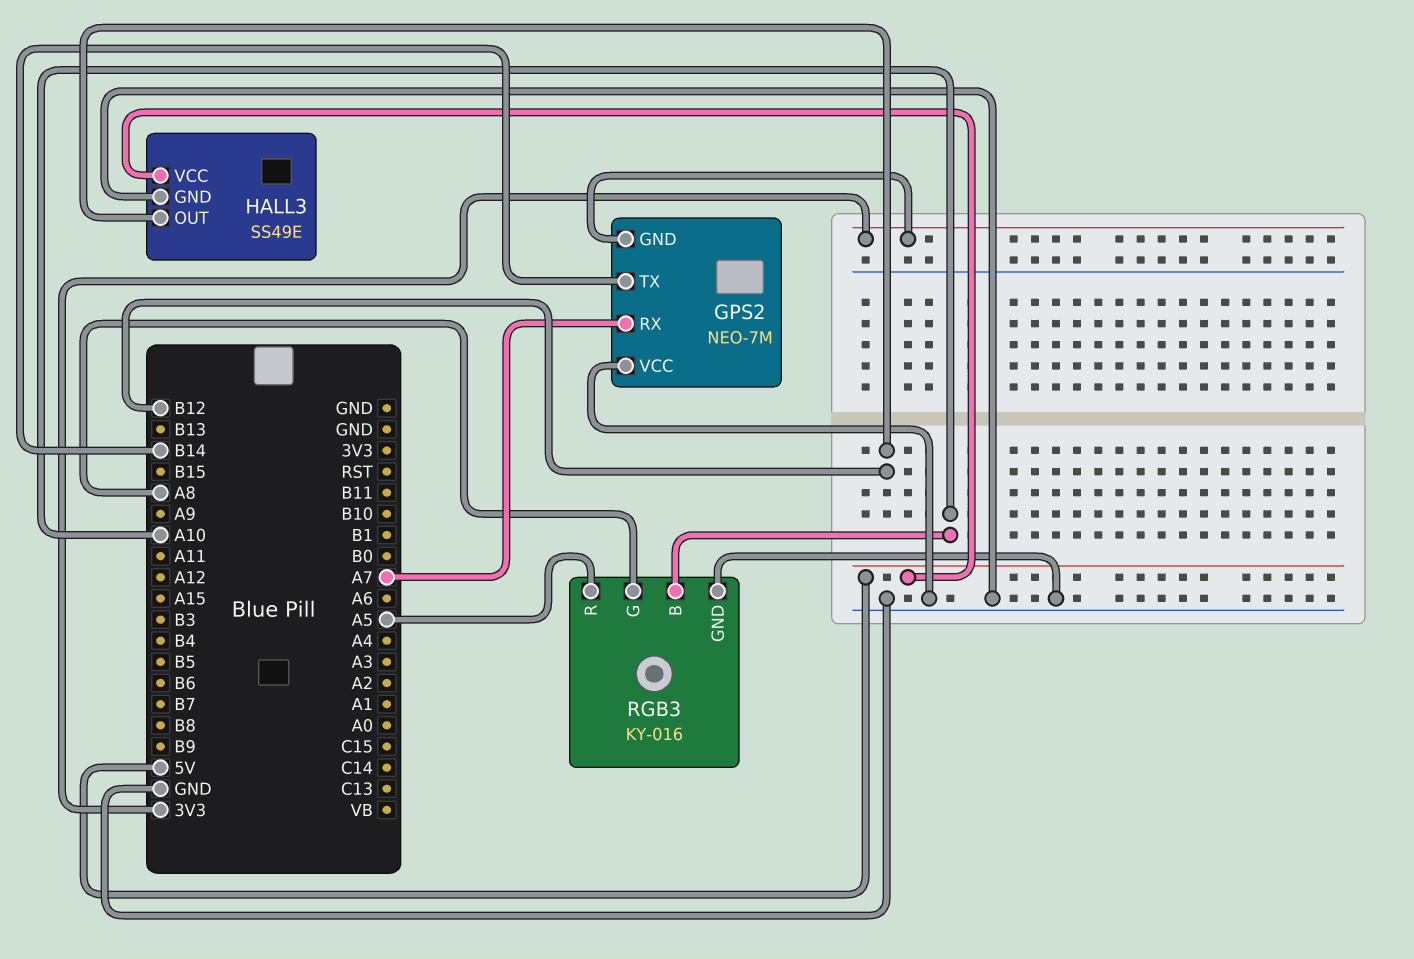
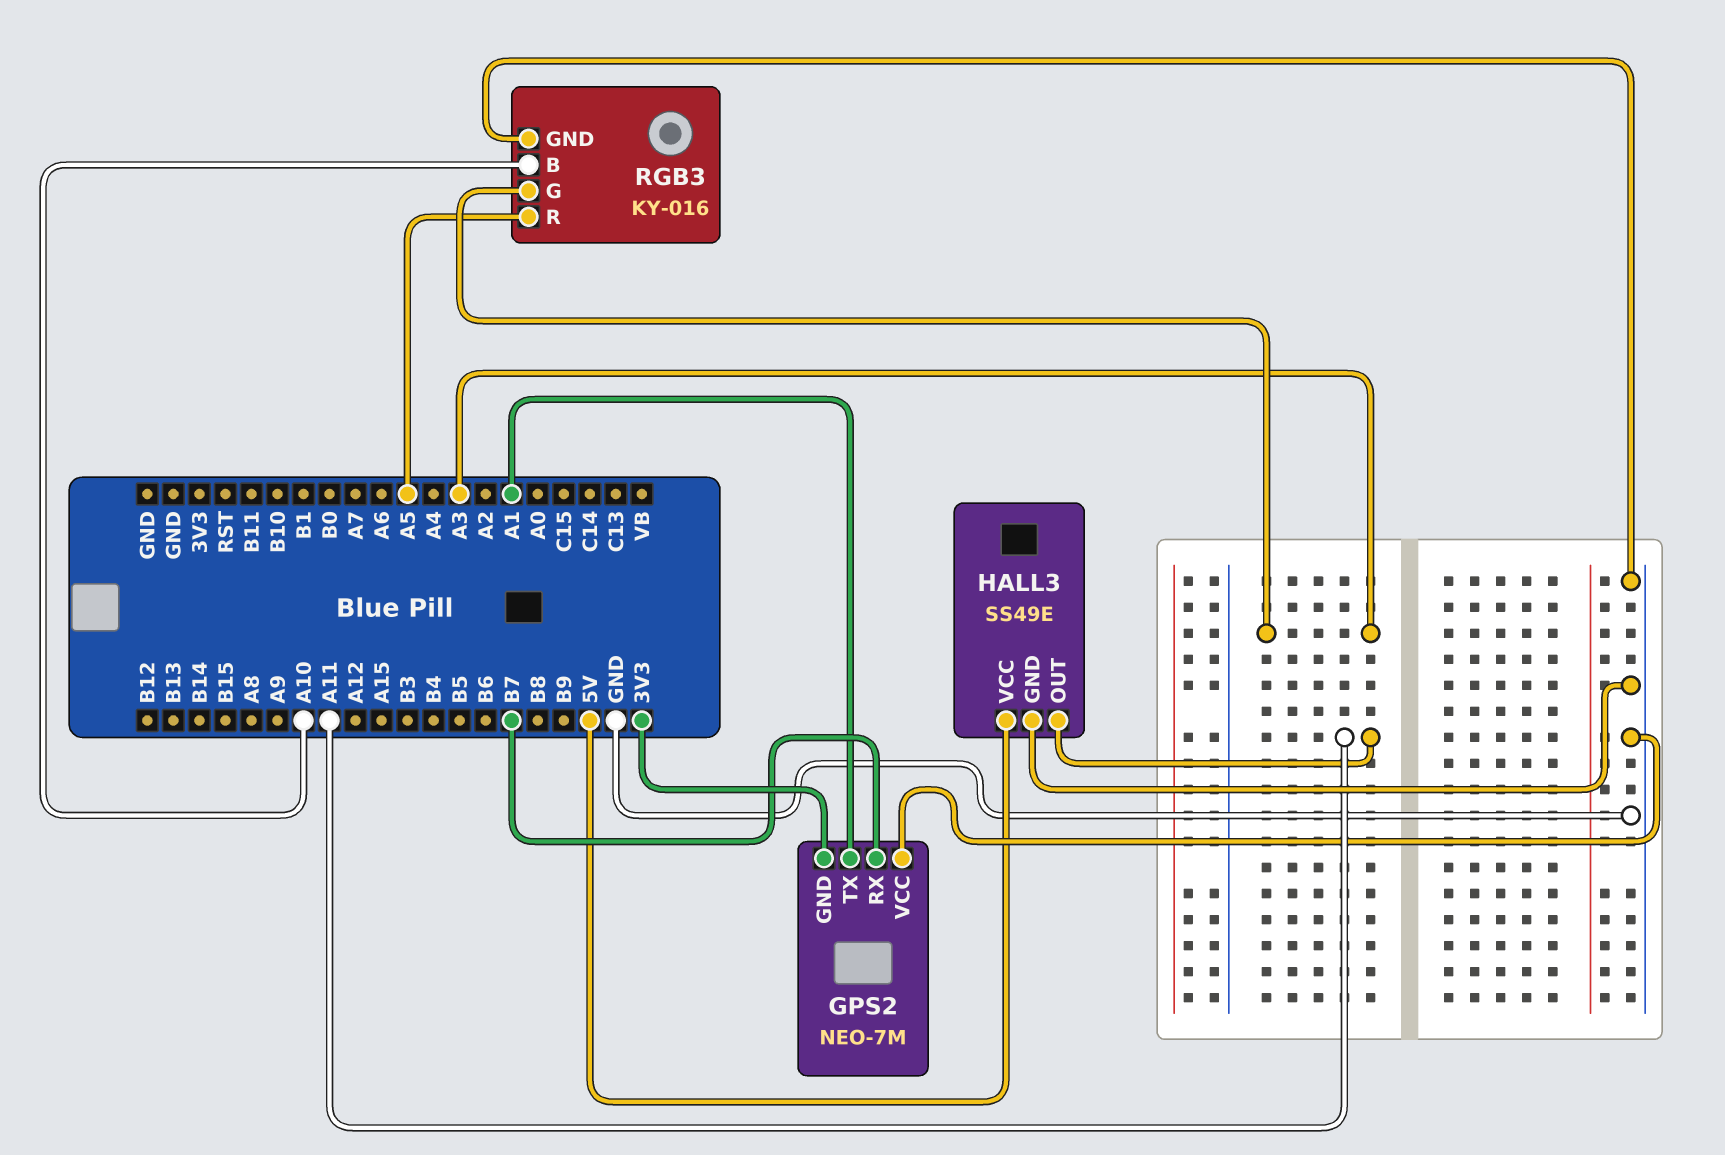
GPS2 pin RX: A7 -> B7
GPS2 pin TX: B14 -> A1
HALL3 pin OUT: B12 -> A11
RGB3 pin G: A8 -> A3

